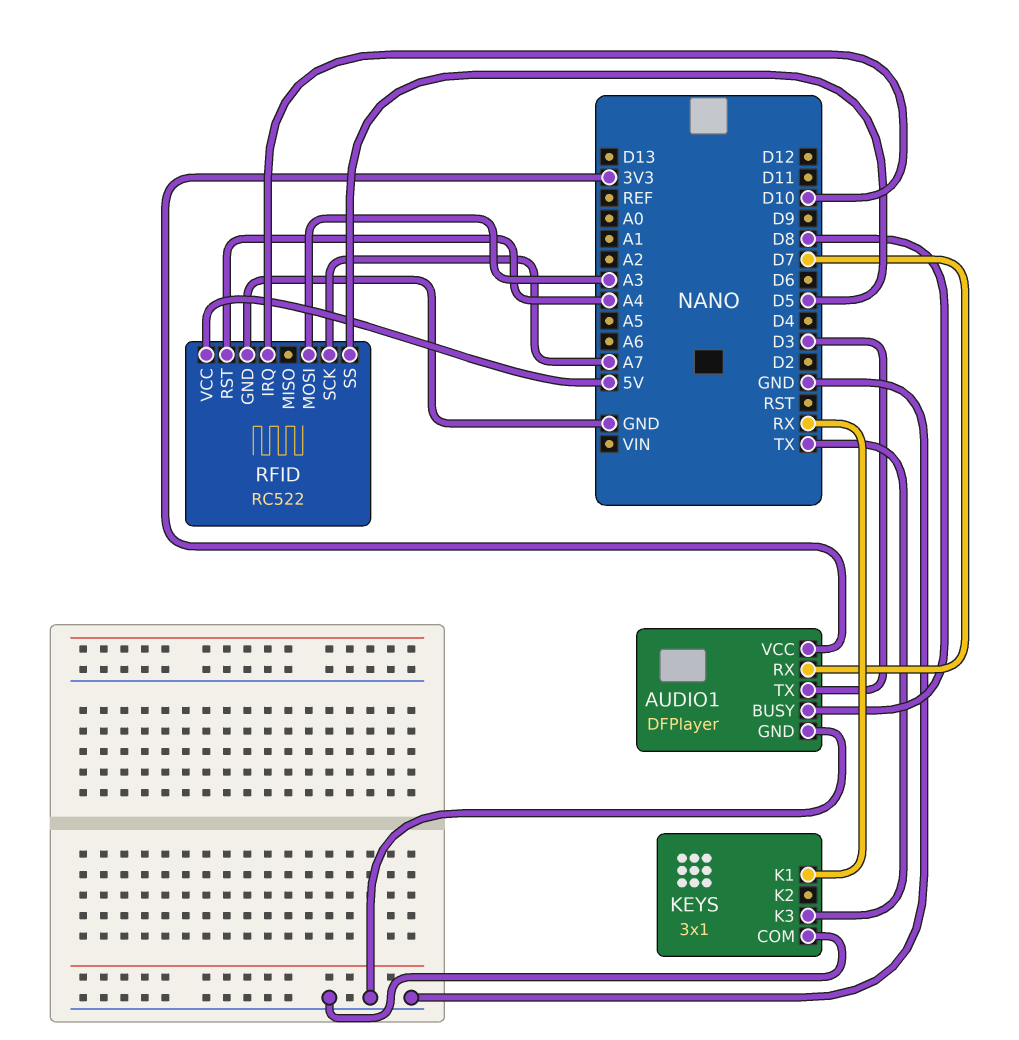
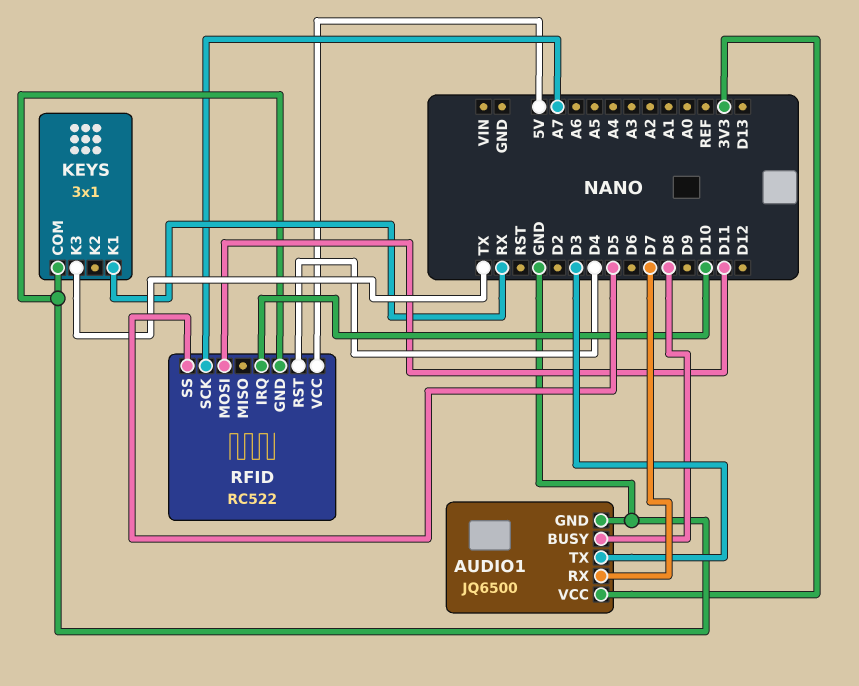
AUDIO1: DFPlayer -> JQ6500
RFID pin MOSI: A3 -> D11
RFID pin RST: A4 -> D4

